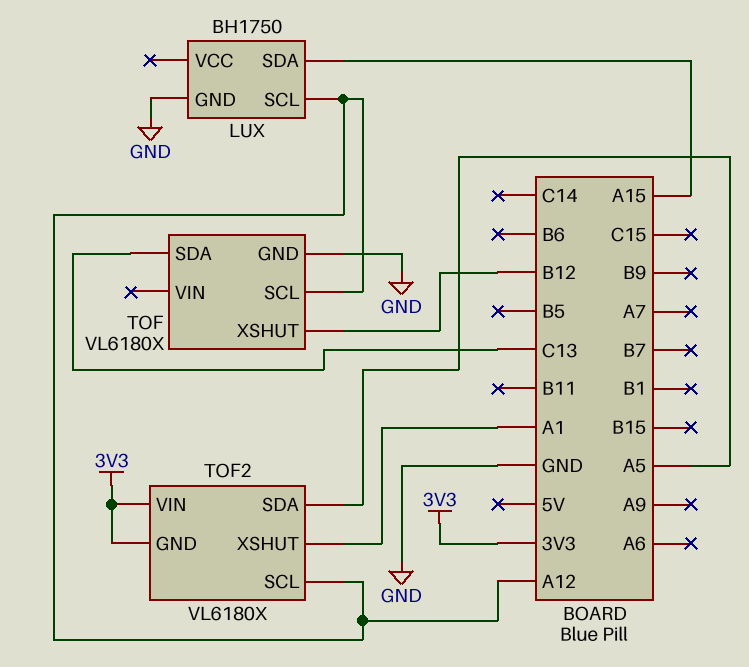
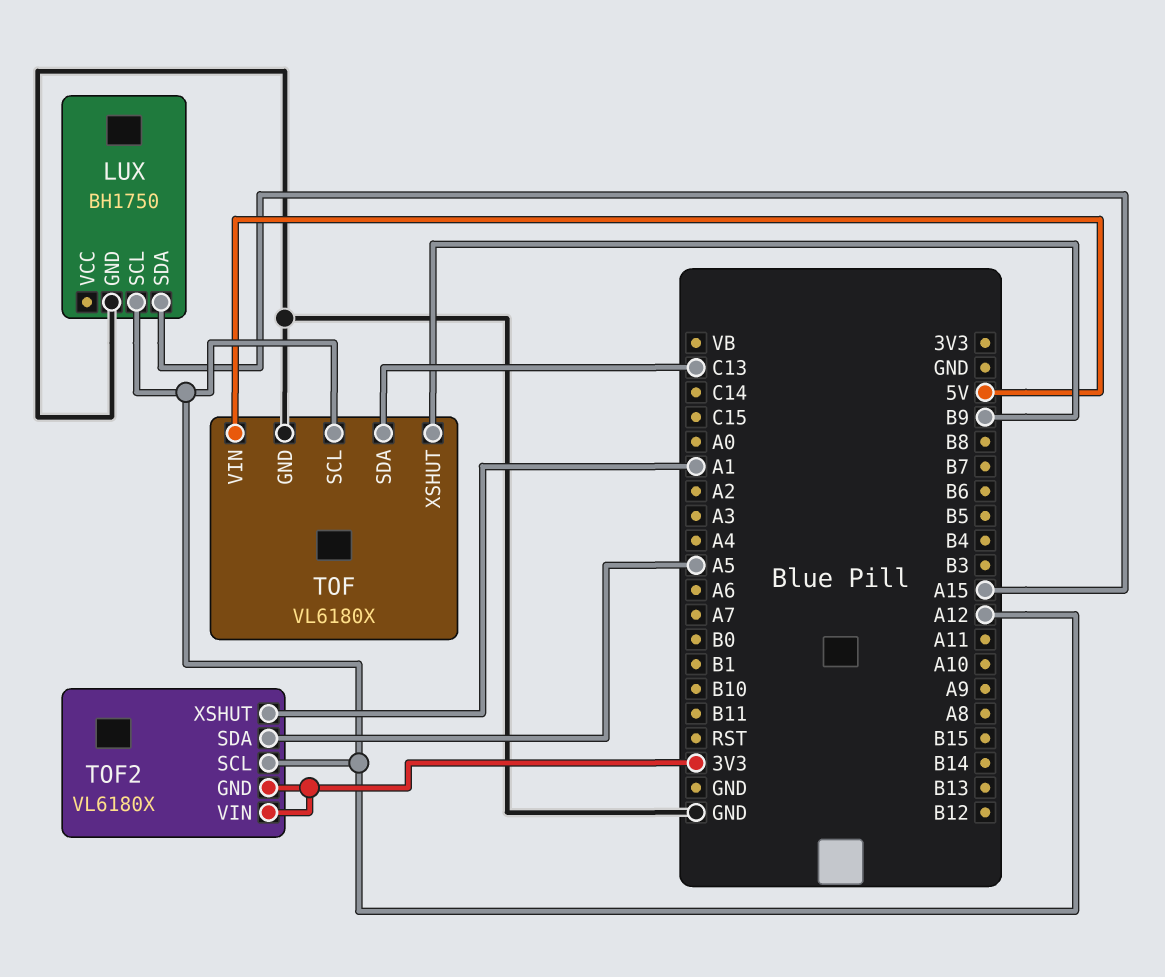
TOF pin VIN: none -> 5V
TOF pin XSHUT: B12 -> B9

